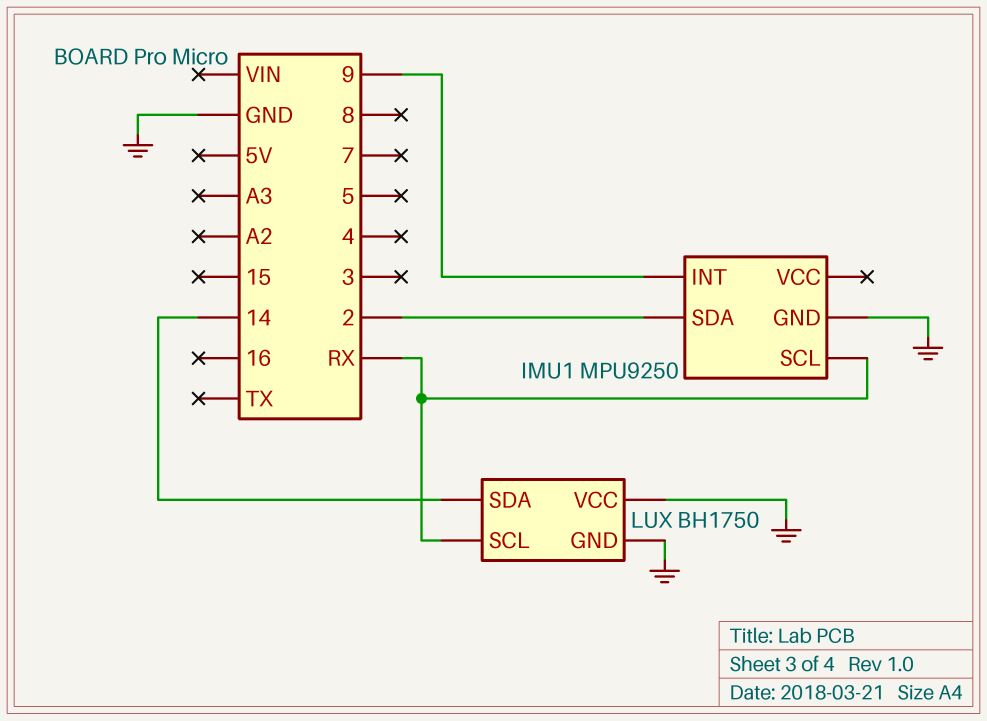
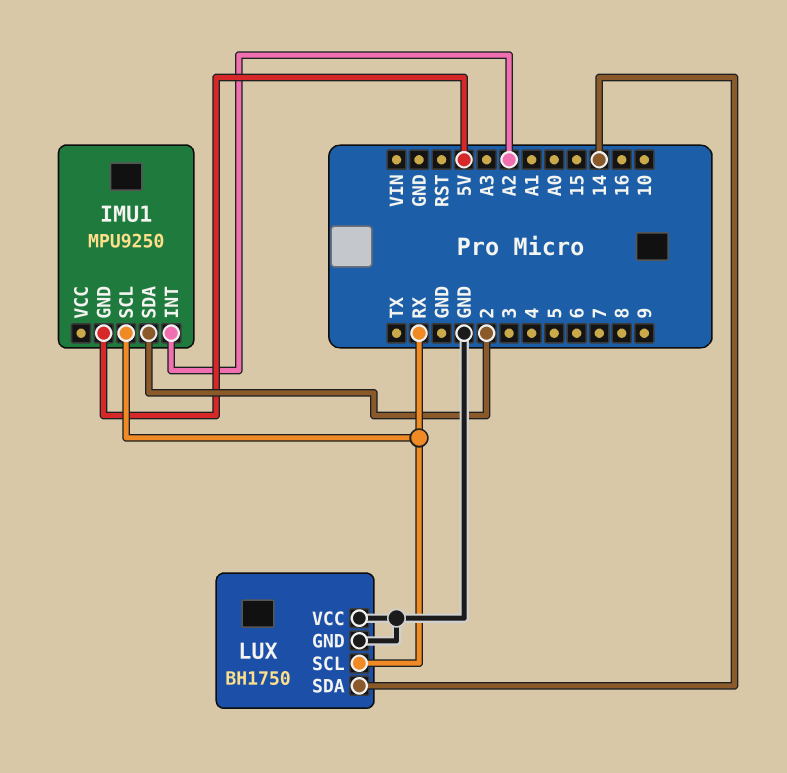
IMU1 pin GND: GND -> 5V
IMU1 pin INT: 9 -> A2

